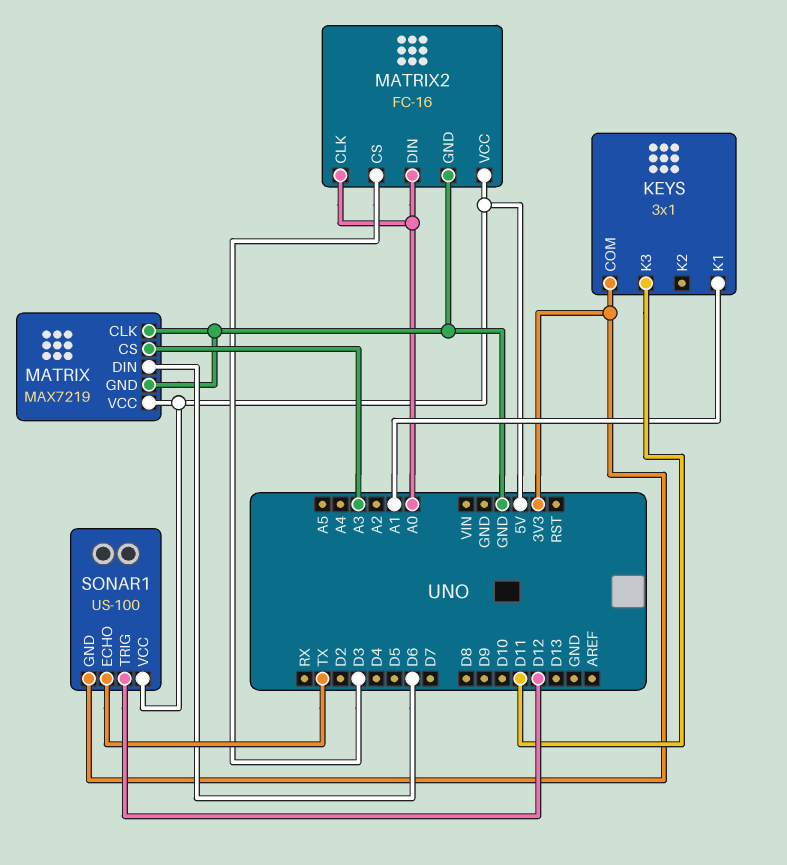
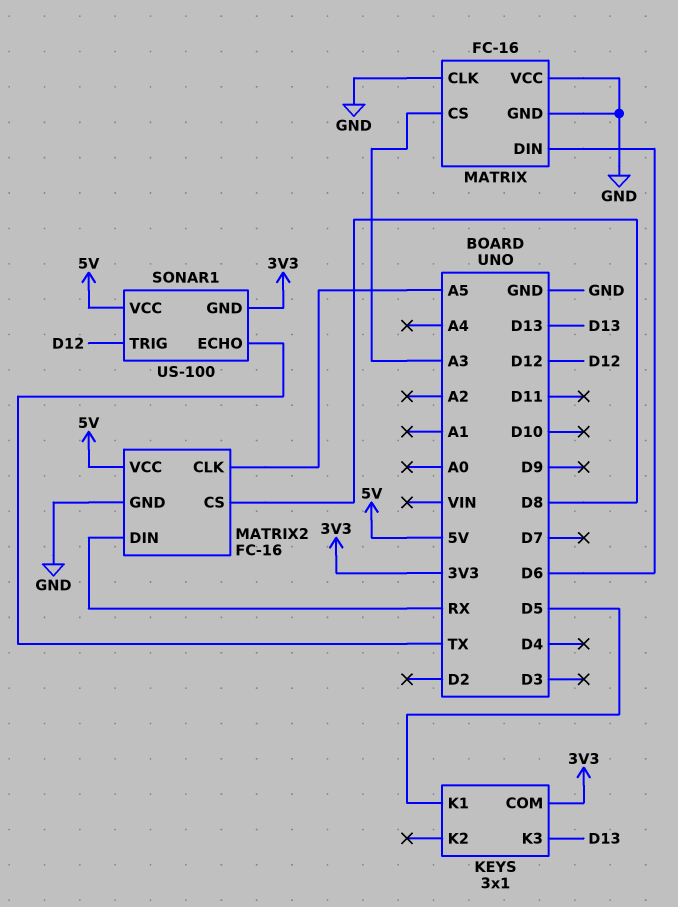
KEYS pin K1: A1 -> D5
KEYS pin K3: D11 -> D13
MATRIX: MAX7219 -> FC-16
MATRIX pin VCC: 5V -> GND
MATRIX2 pin CLK: A0 -> A5
MATRIX2 pin CS: D3 -> D8
MATRIX2 pin DIN: A0 -> RX

